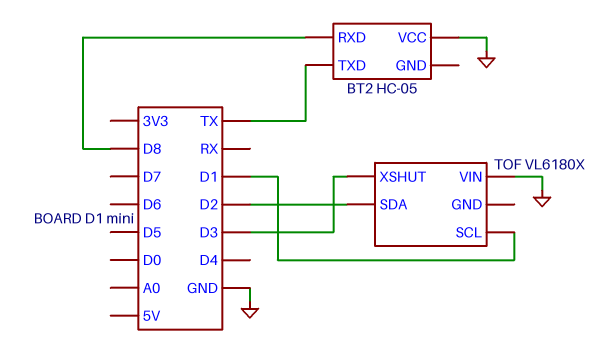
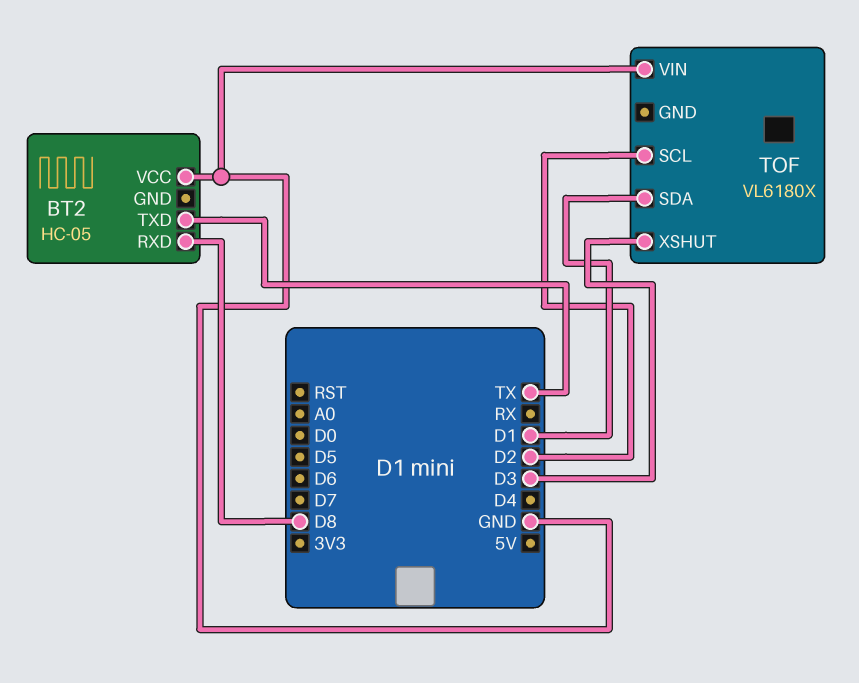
TOF pin SCL: D1 -> D2
TOF pin SDA: D2 -> D1

